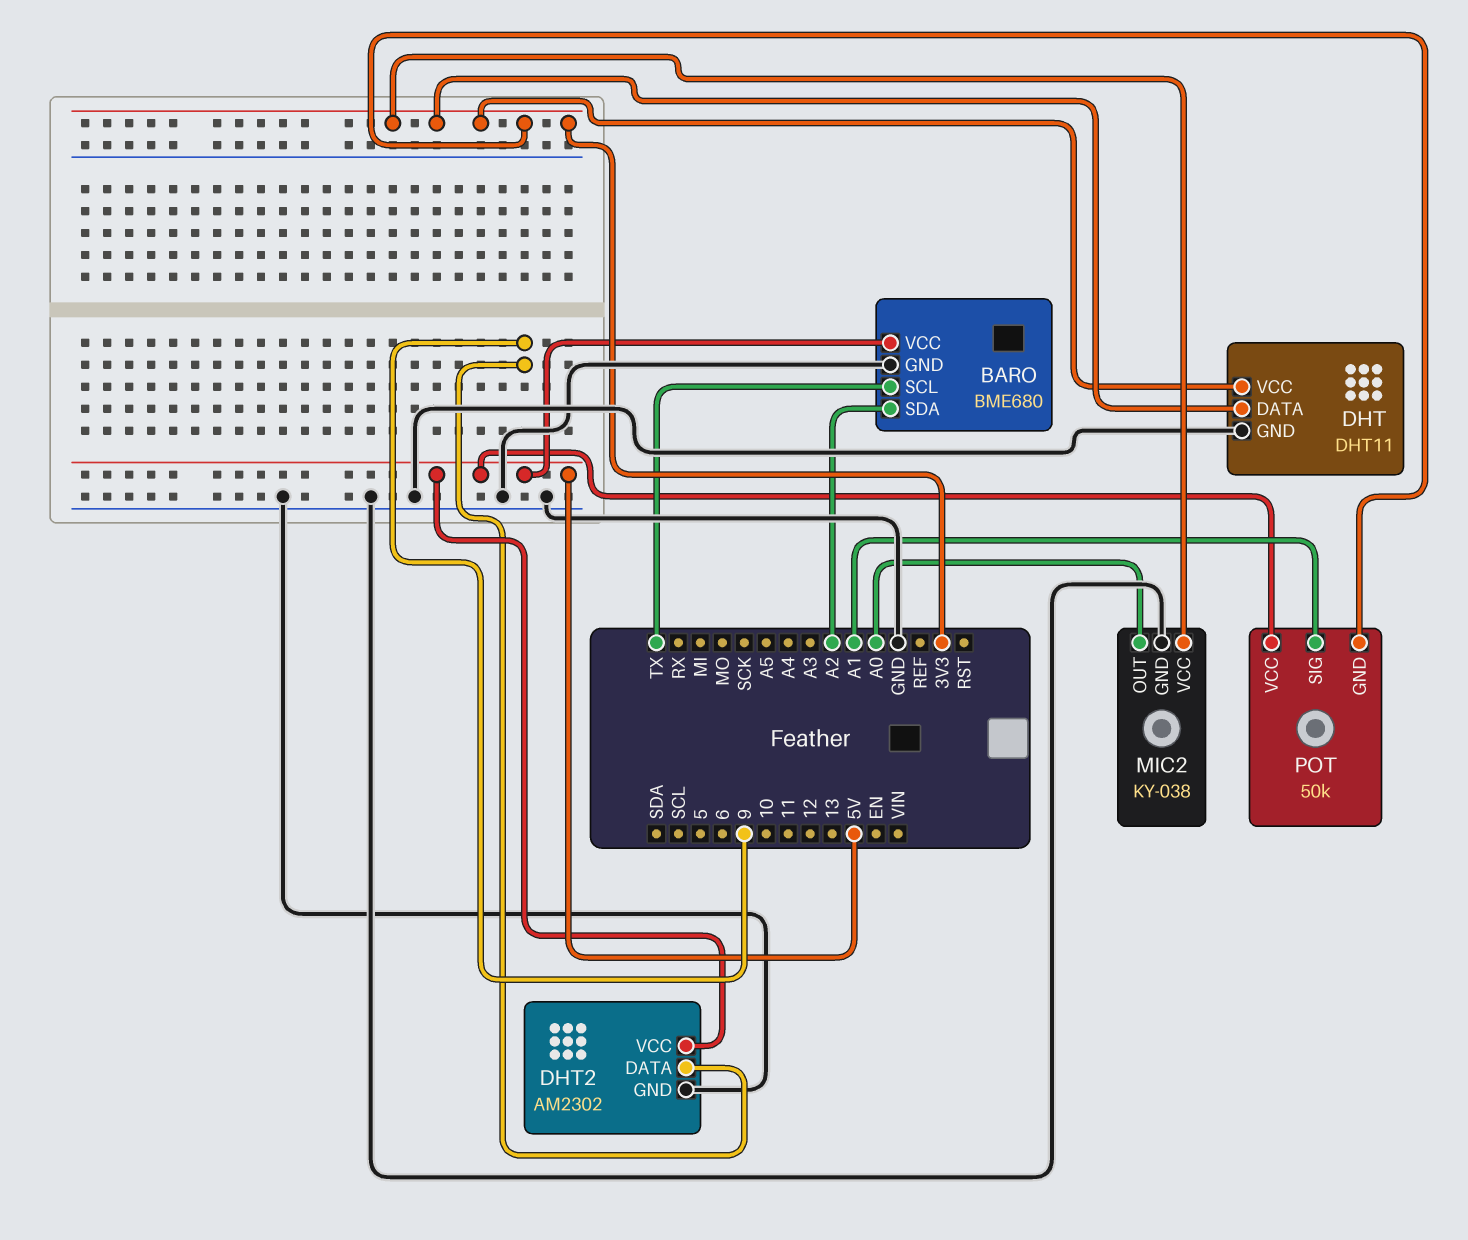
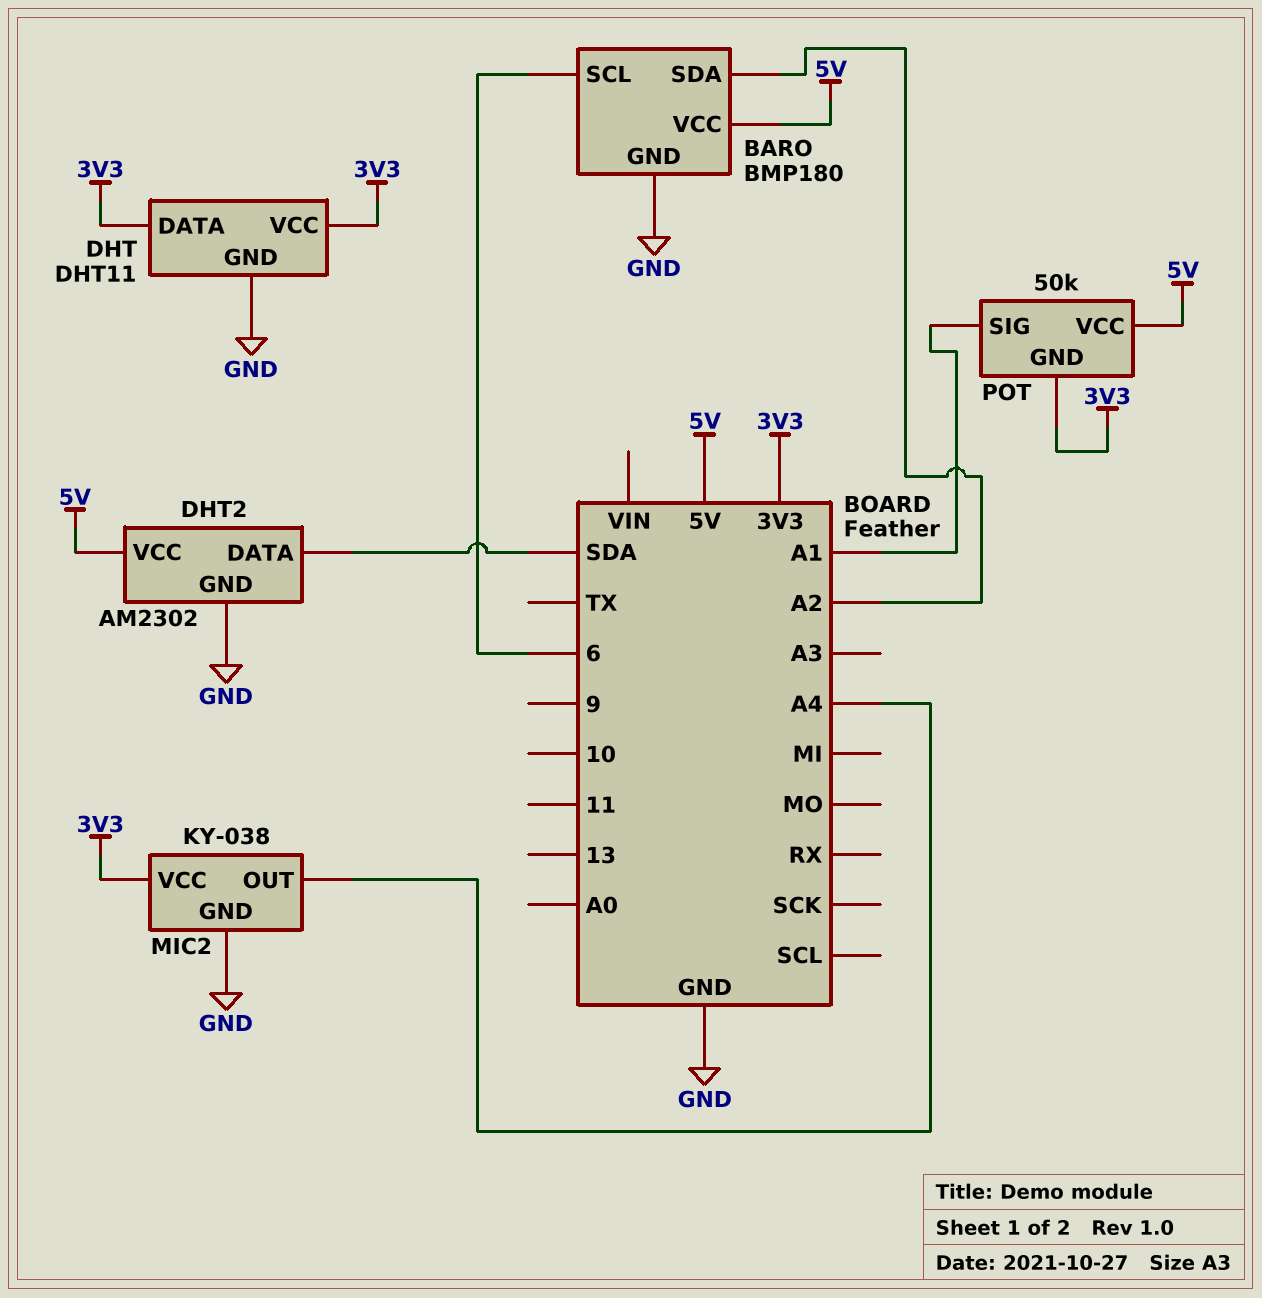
BARO: BME680 -> BMP180
BARO pin SCL: TX -> 6
DHT2 pin DATA: 9 -> SDA
MIC2 pin OUT: A0 -> A4

